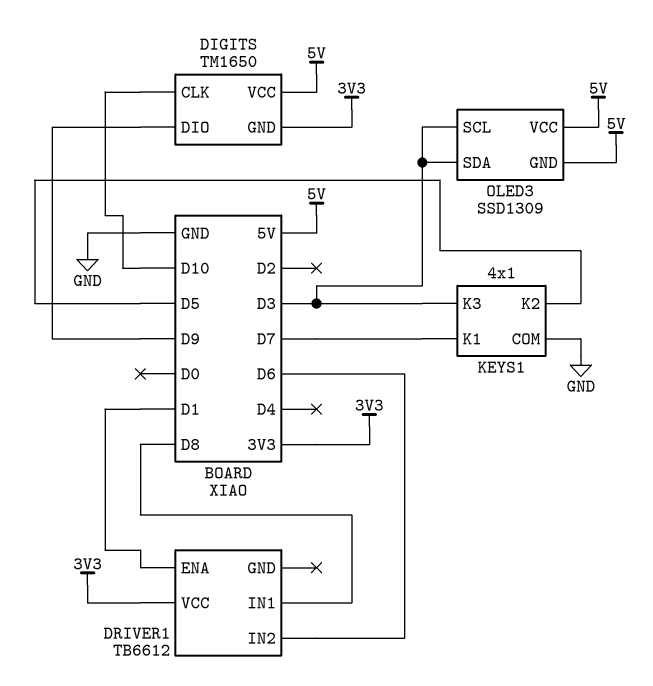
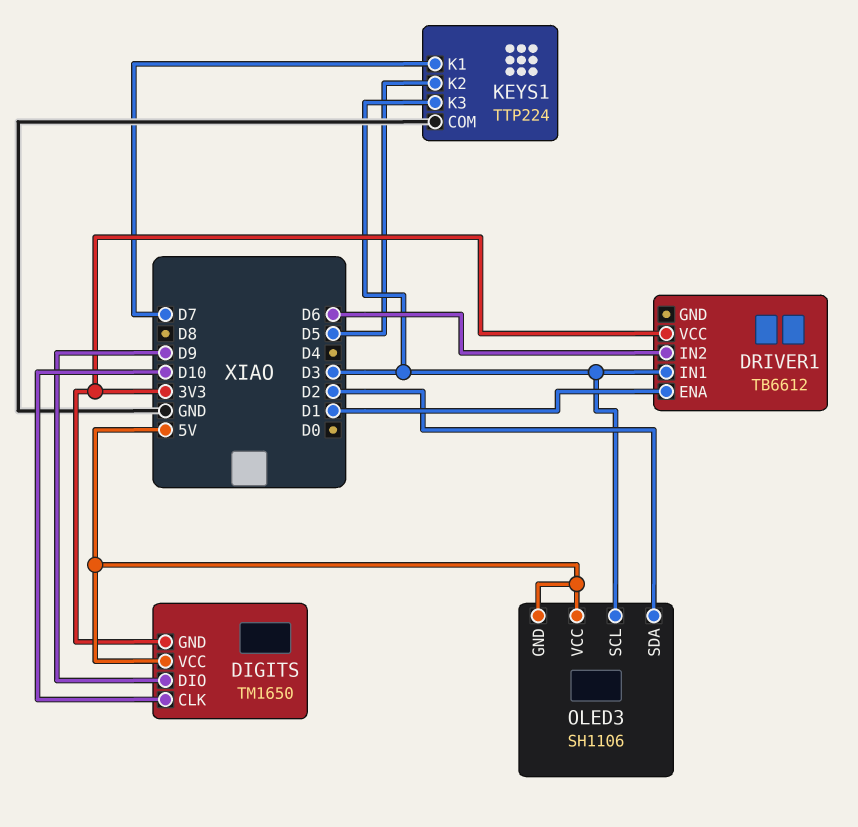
DRIVER1 pin IN1: D8 -> D3
KEYS1: 4x1 -> TTP224
OLED3: SSD1309 -> SH1106
OLED3 pin SDA: D3 -> D2

